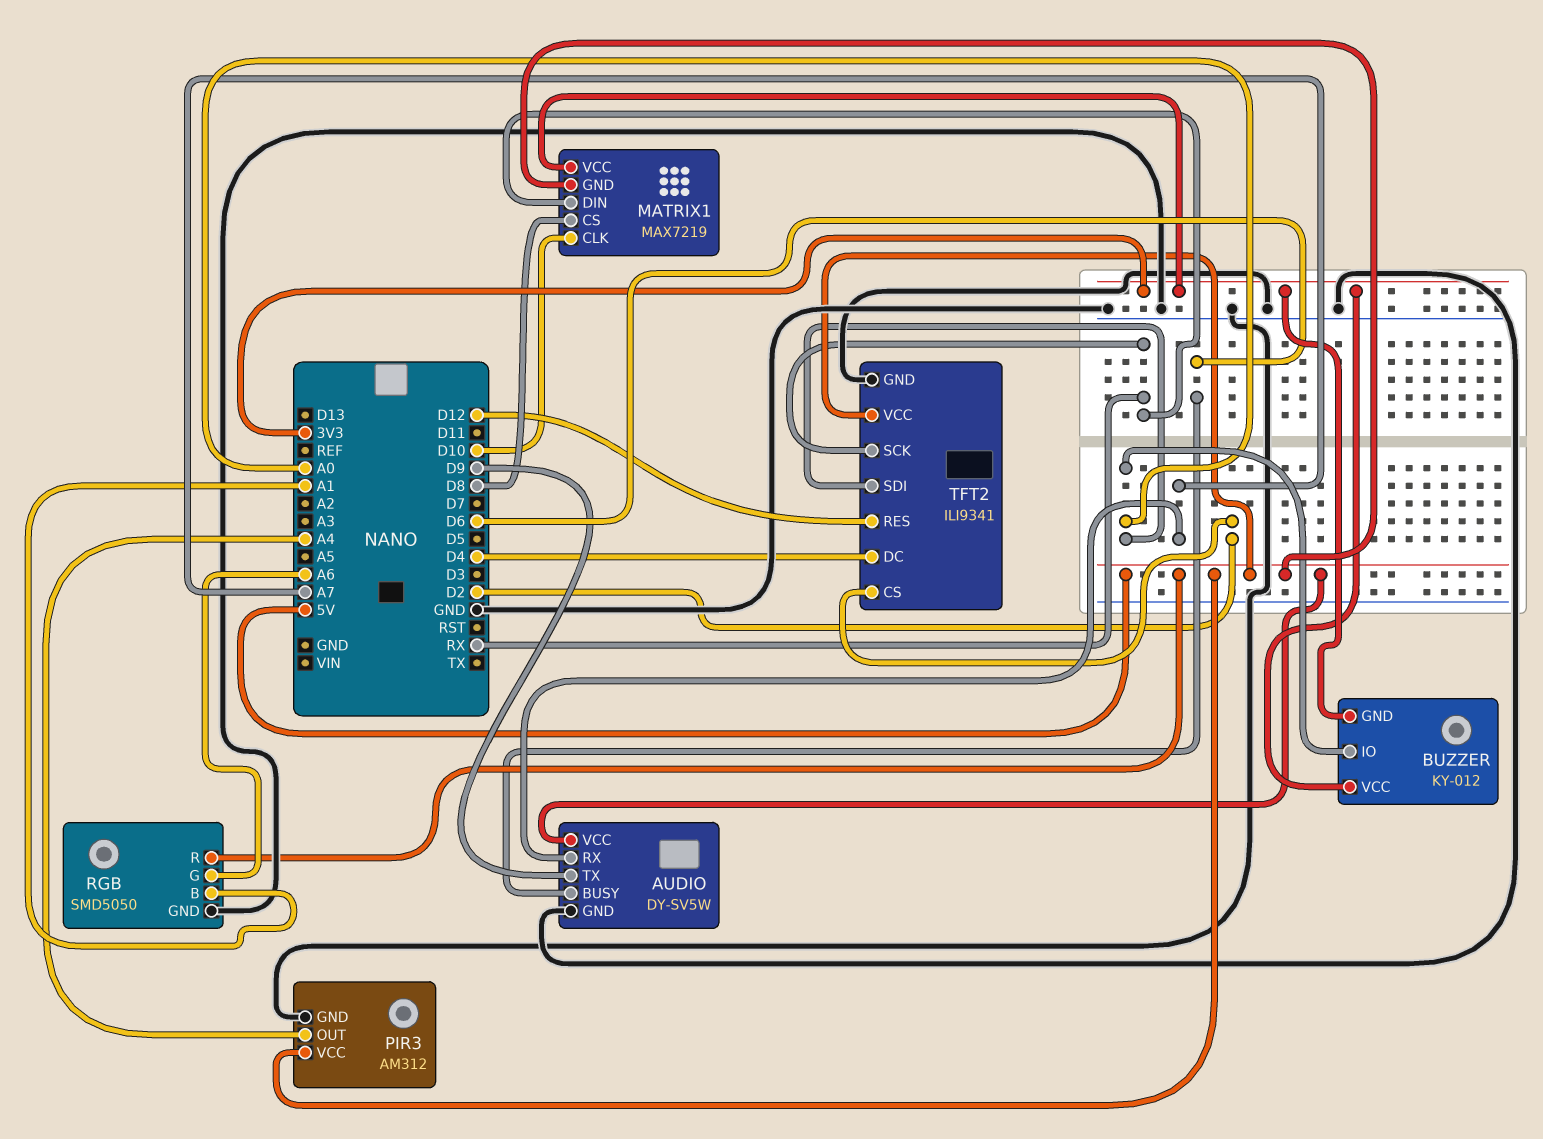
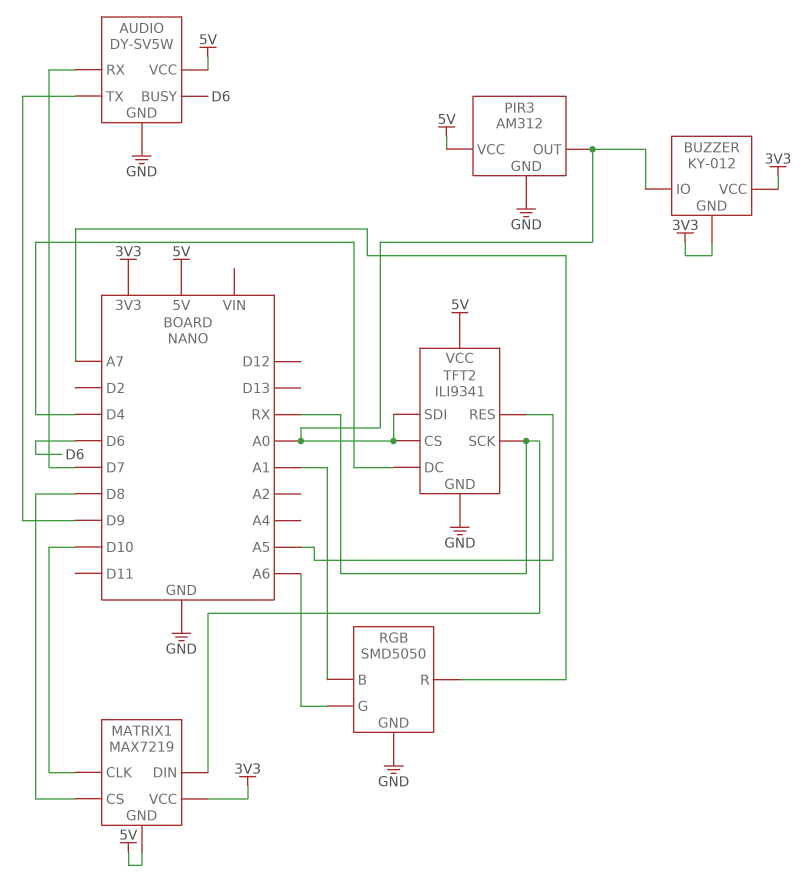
AUDIO pin RX: A7 -> D7
PIR3 pin OUT: A4 -> A0
RGB pin R: 5V -> A7
TFT2 pin CS: D2 -> A0
TFT2 pin RES: D12 -> A5

